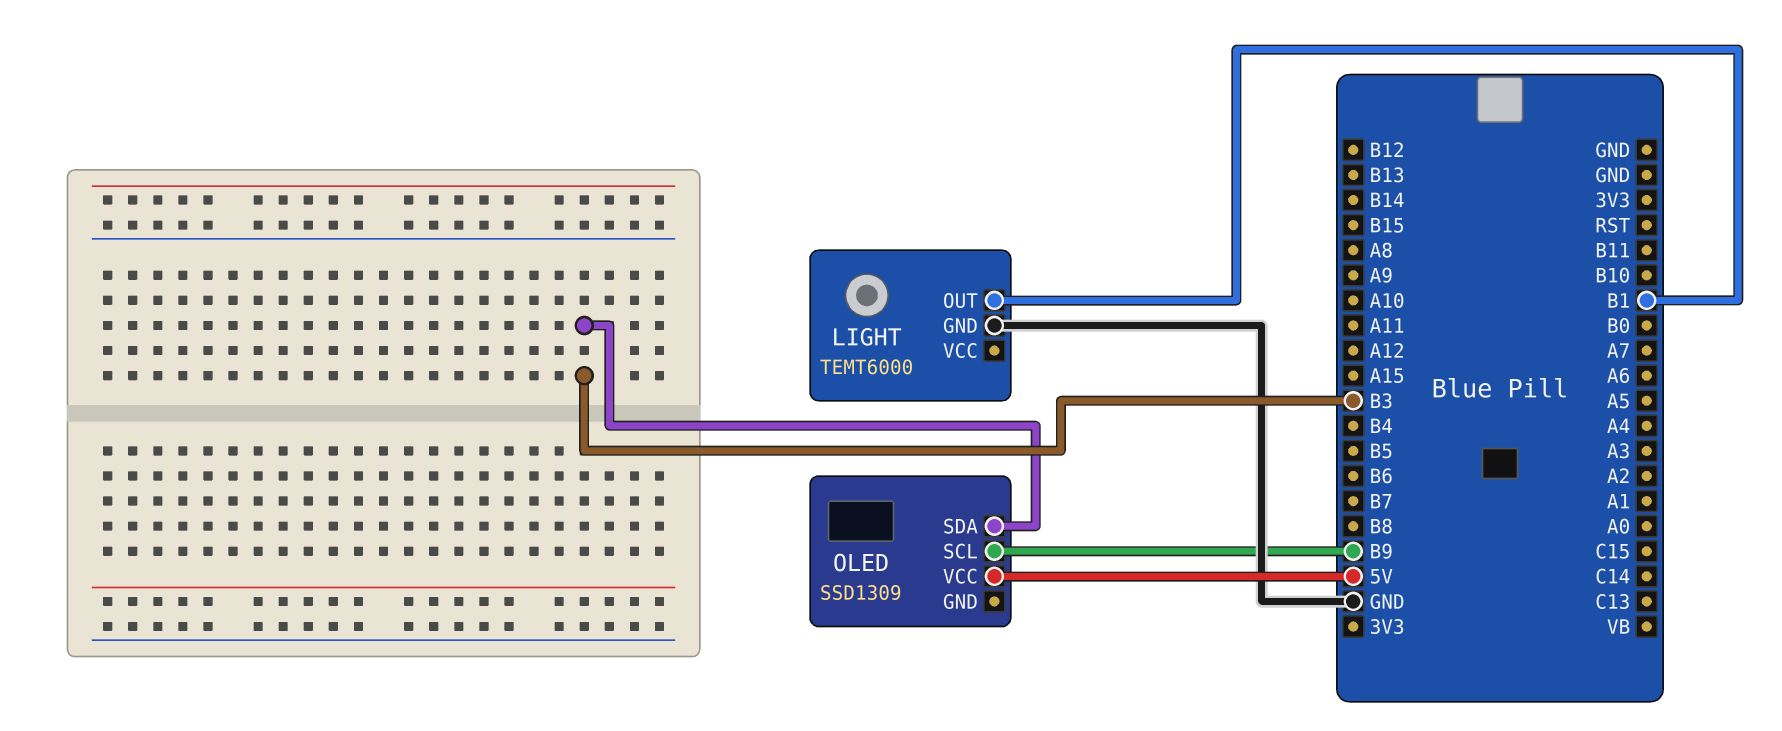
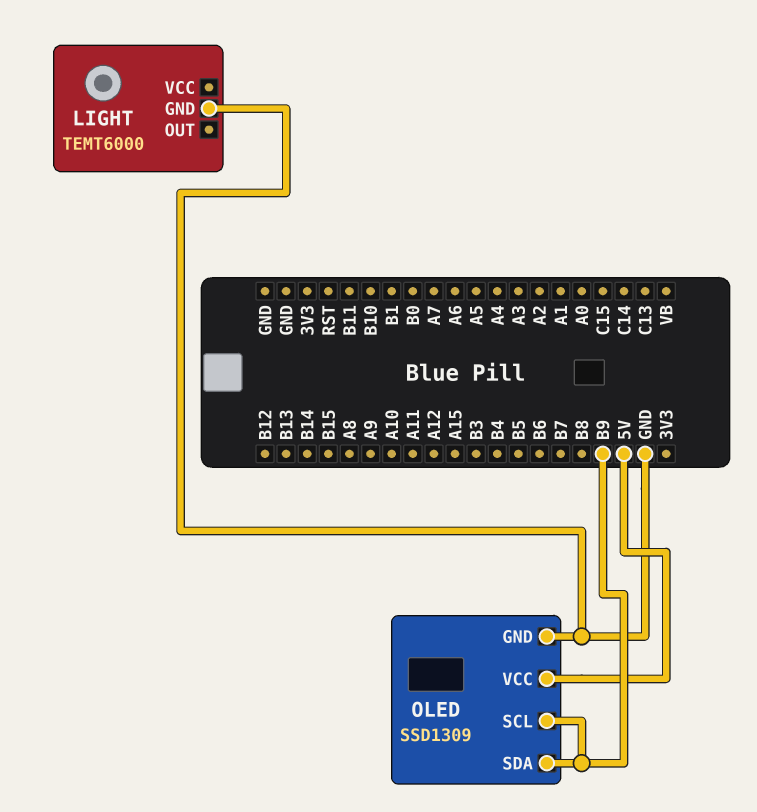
LIGHT pin OUT: B1 -> none
OLED pin GND: none -> GND
OLED pin SDA: B3 -> B9

